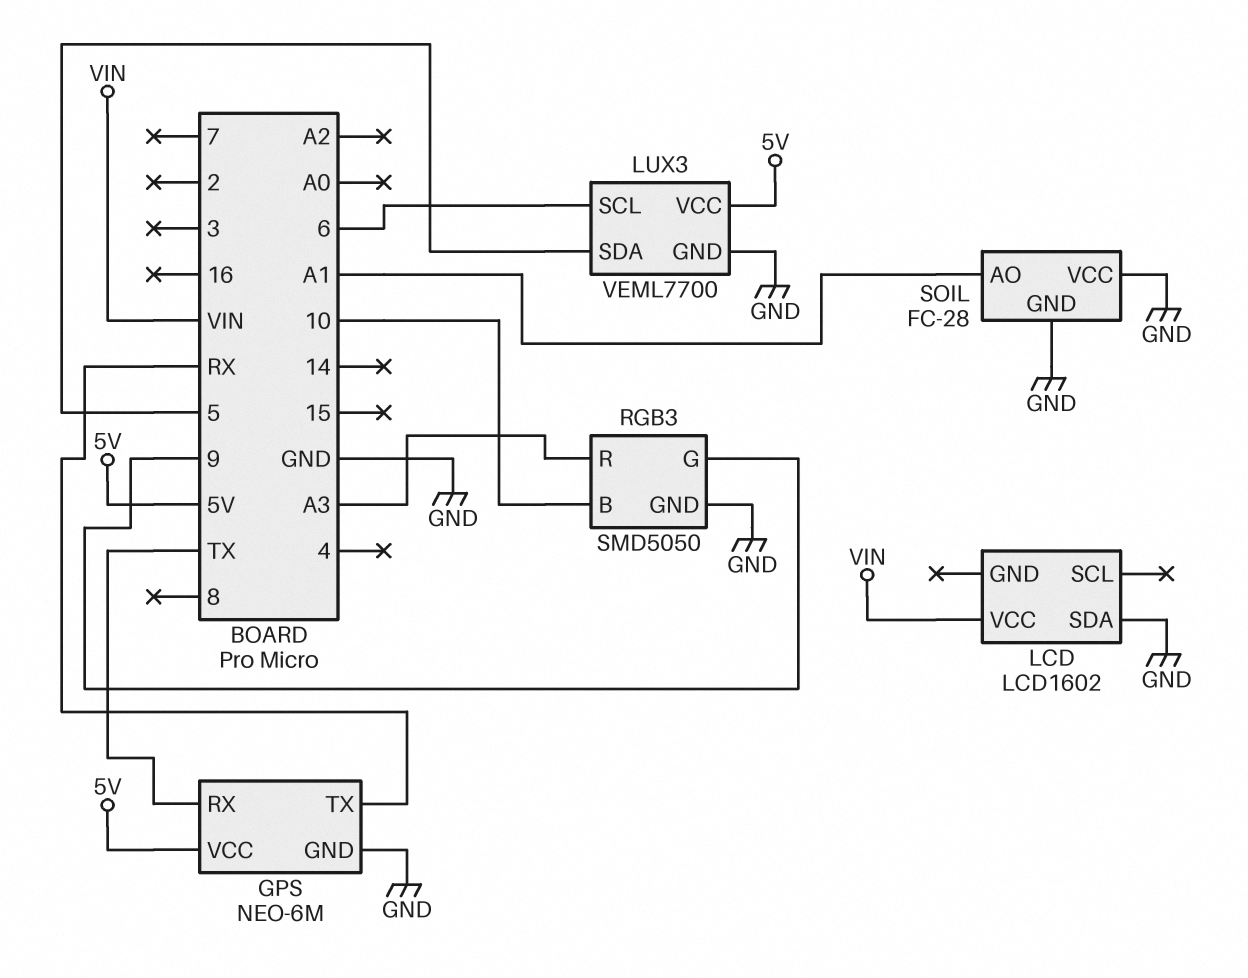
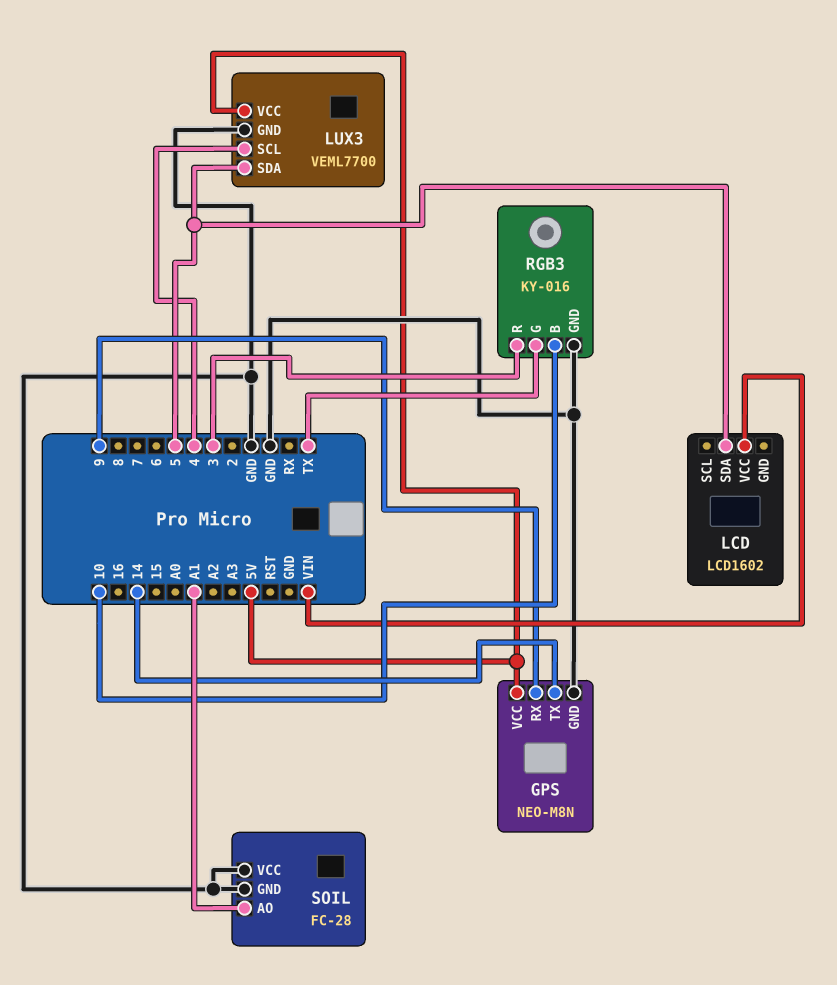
GPS: NEO-6M -> NEO-M8N
GPS pin RX: TX -> 9
GPS pin TX: RX -> 14
LCD pin SDA: GND -> 5
LUX3 pin SCL: 6 -> 4
RGB3: SMD5050 -> KY-016
RGB3 pin G: 9 -> TX
RGB3 pin R: A3 -> 3

